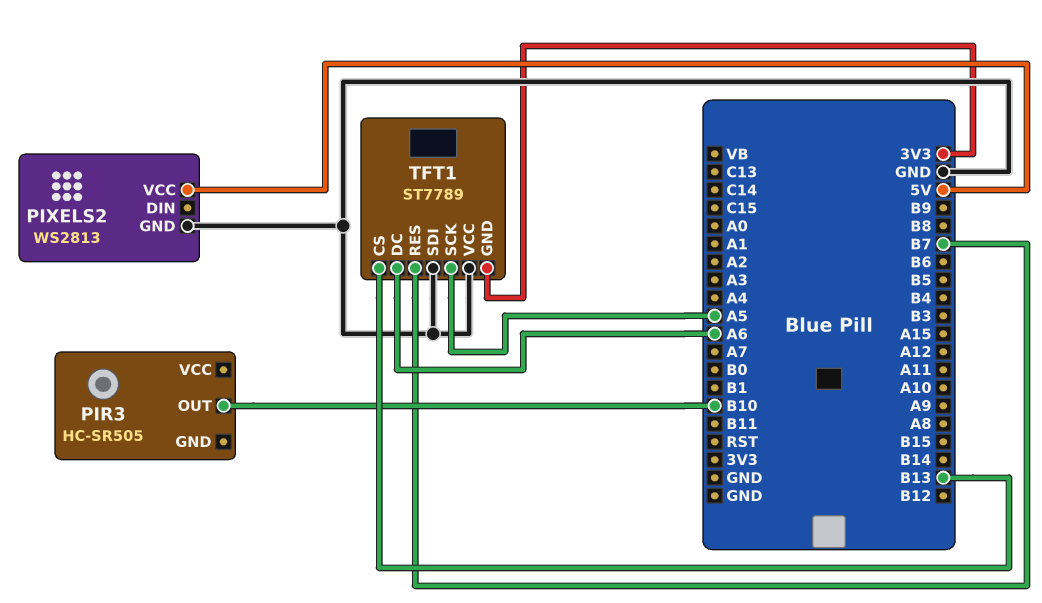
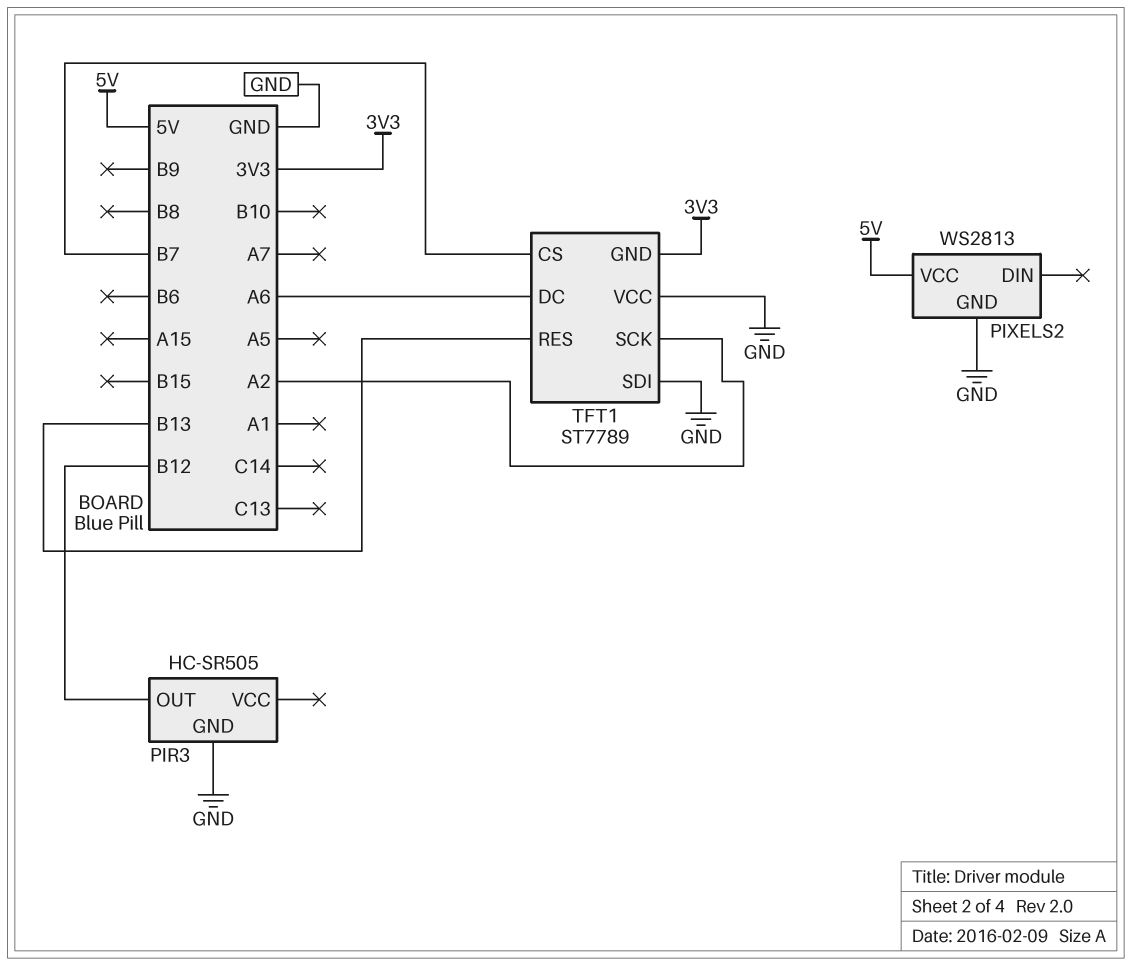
PIR3 pin GND: none -> GND
PIR3 pin OUT: B10 -> B12
TFT1 pin CS: B13 -> B7
TFT1 pin RES: B7 -> B13
TFT1 pin SCK: A5 -> A2

